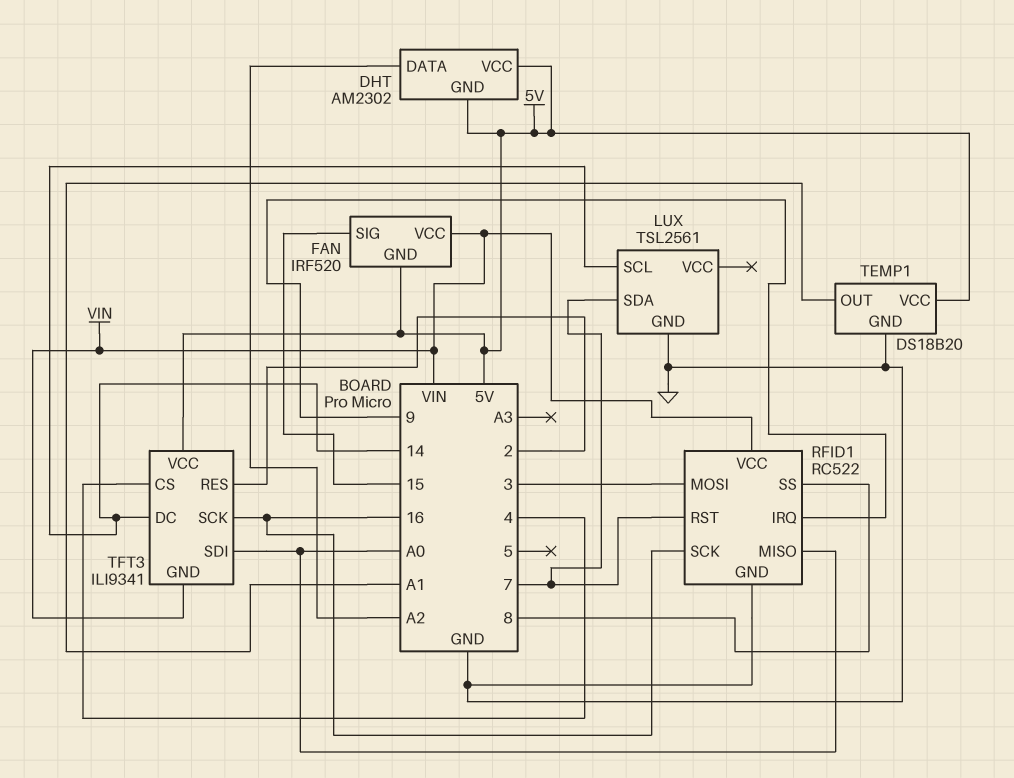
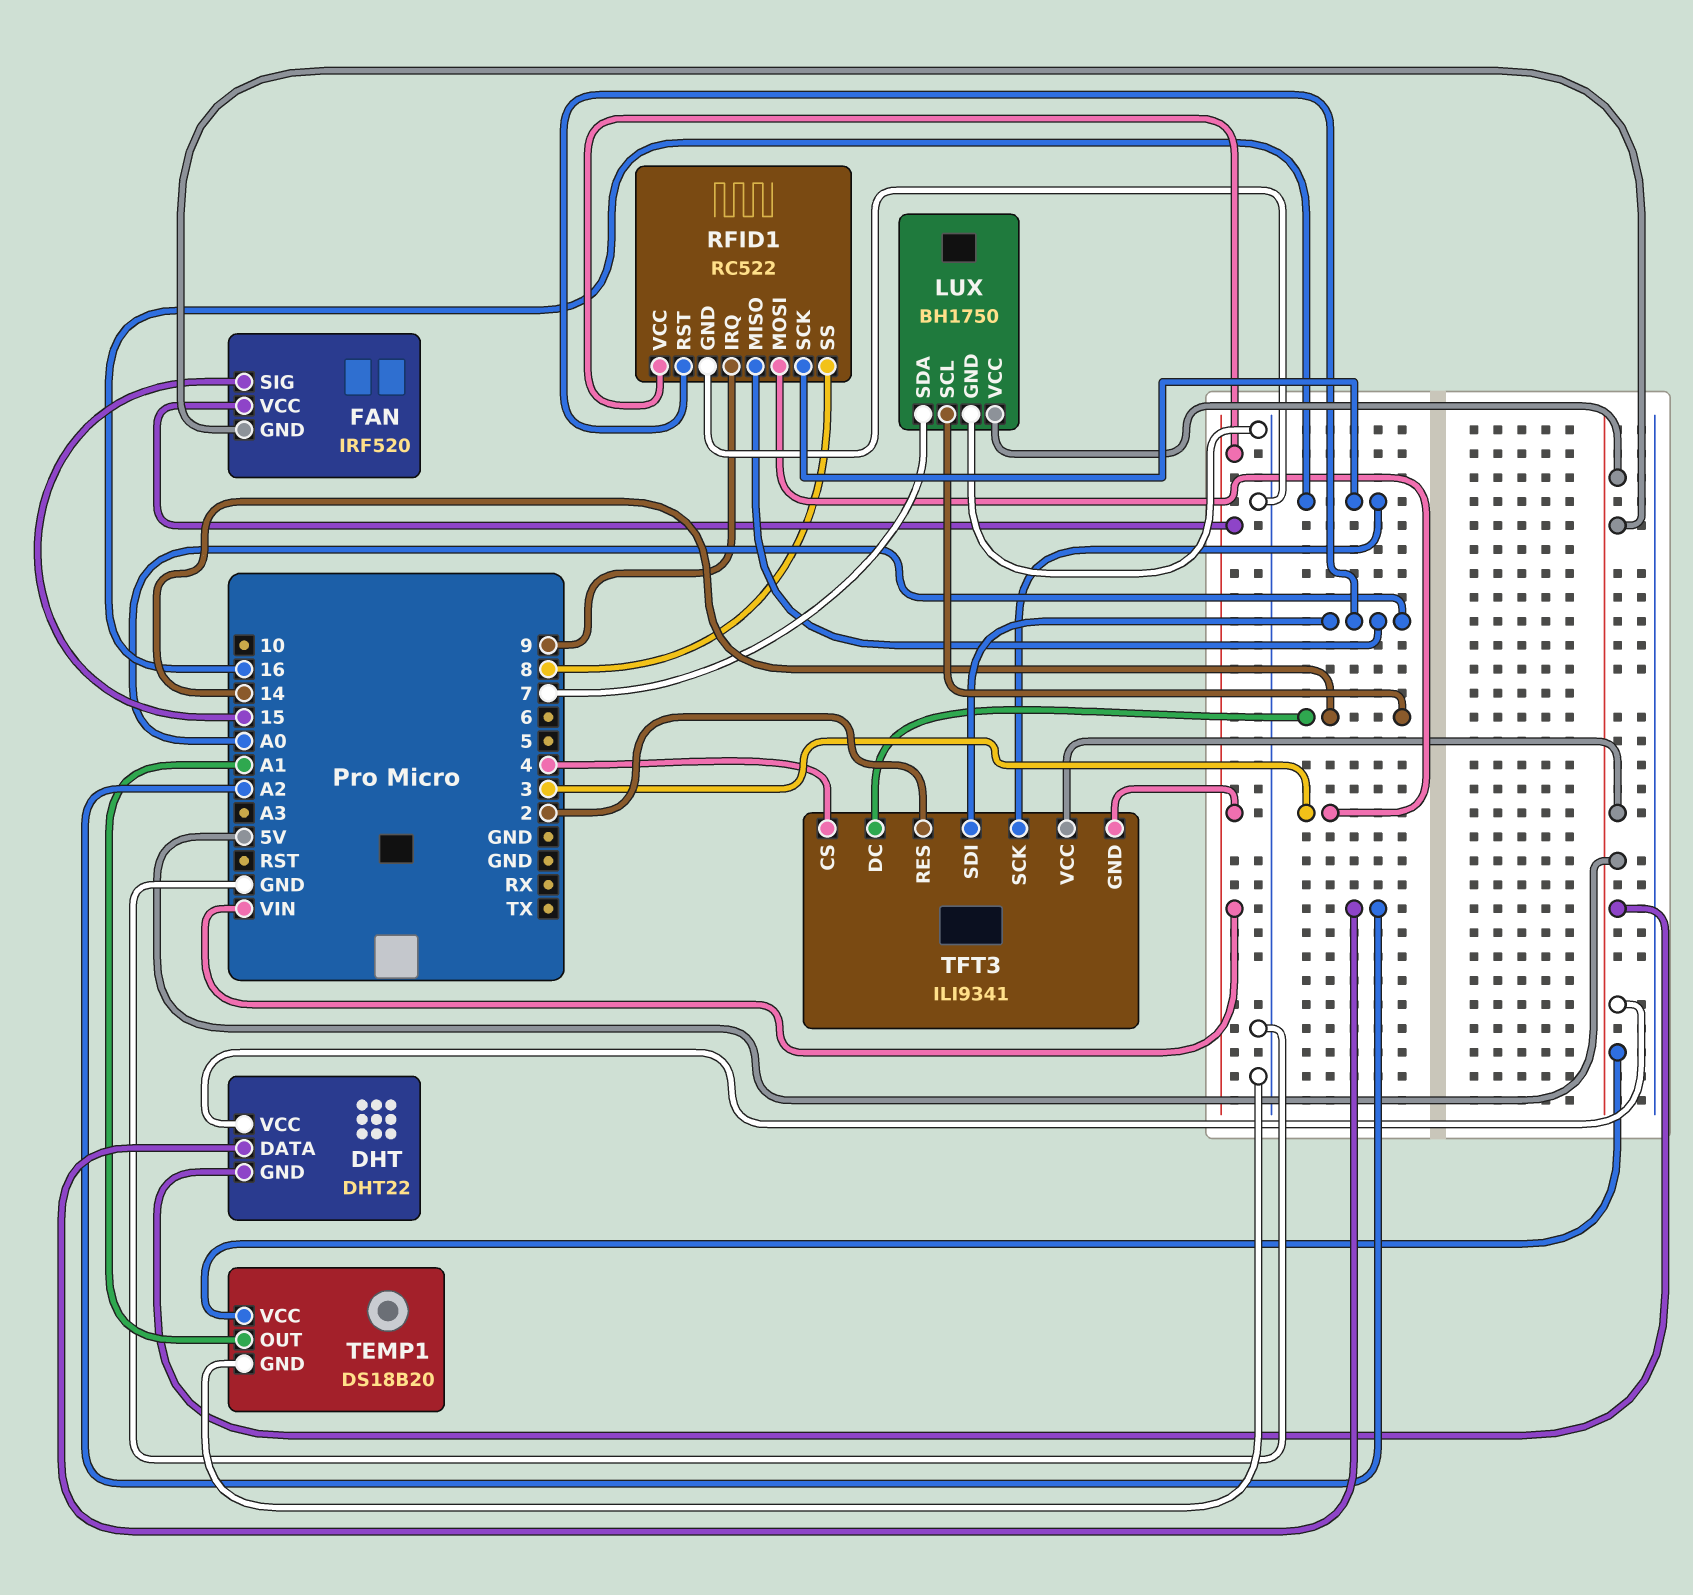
DHT: AM2302 -> DHT22
LUX: TSL2561 -> BH1750
LUX pin VCC: none -> 5V
RFID1 pin RST: 7 -> A0

